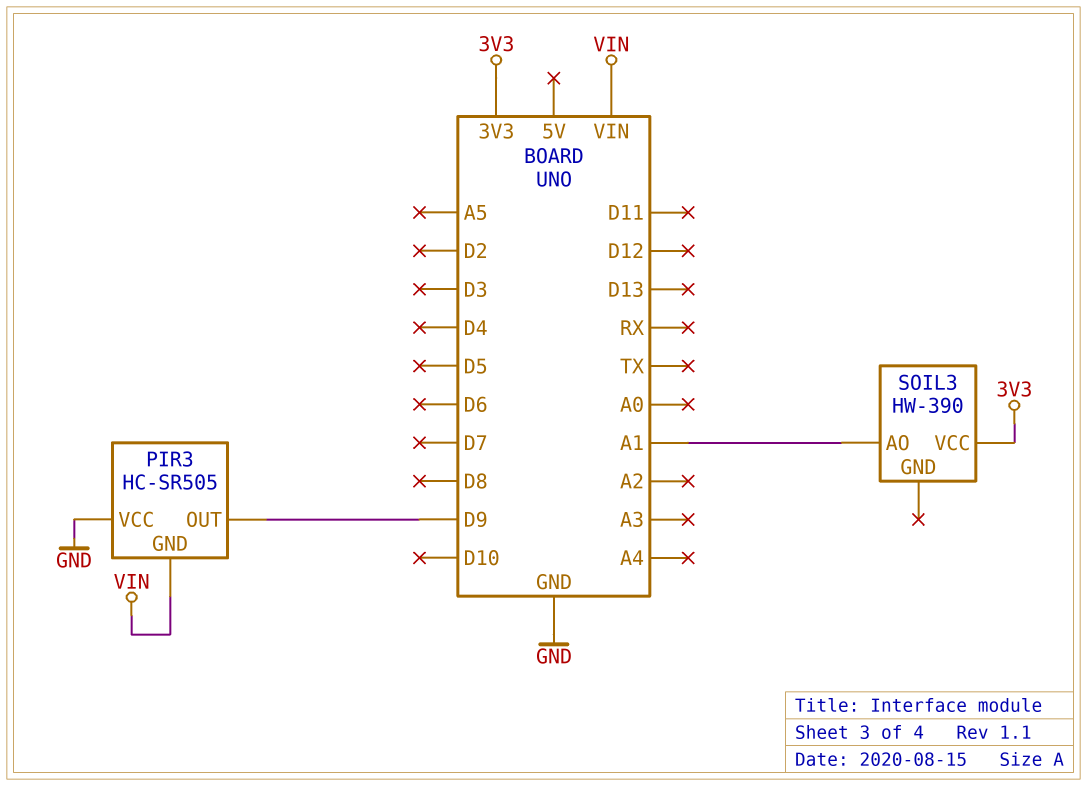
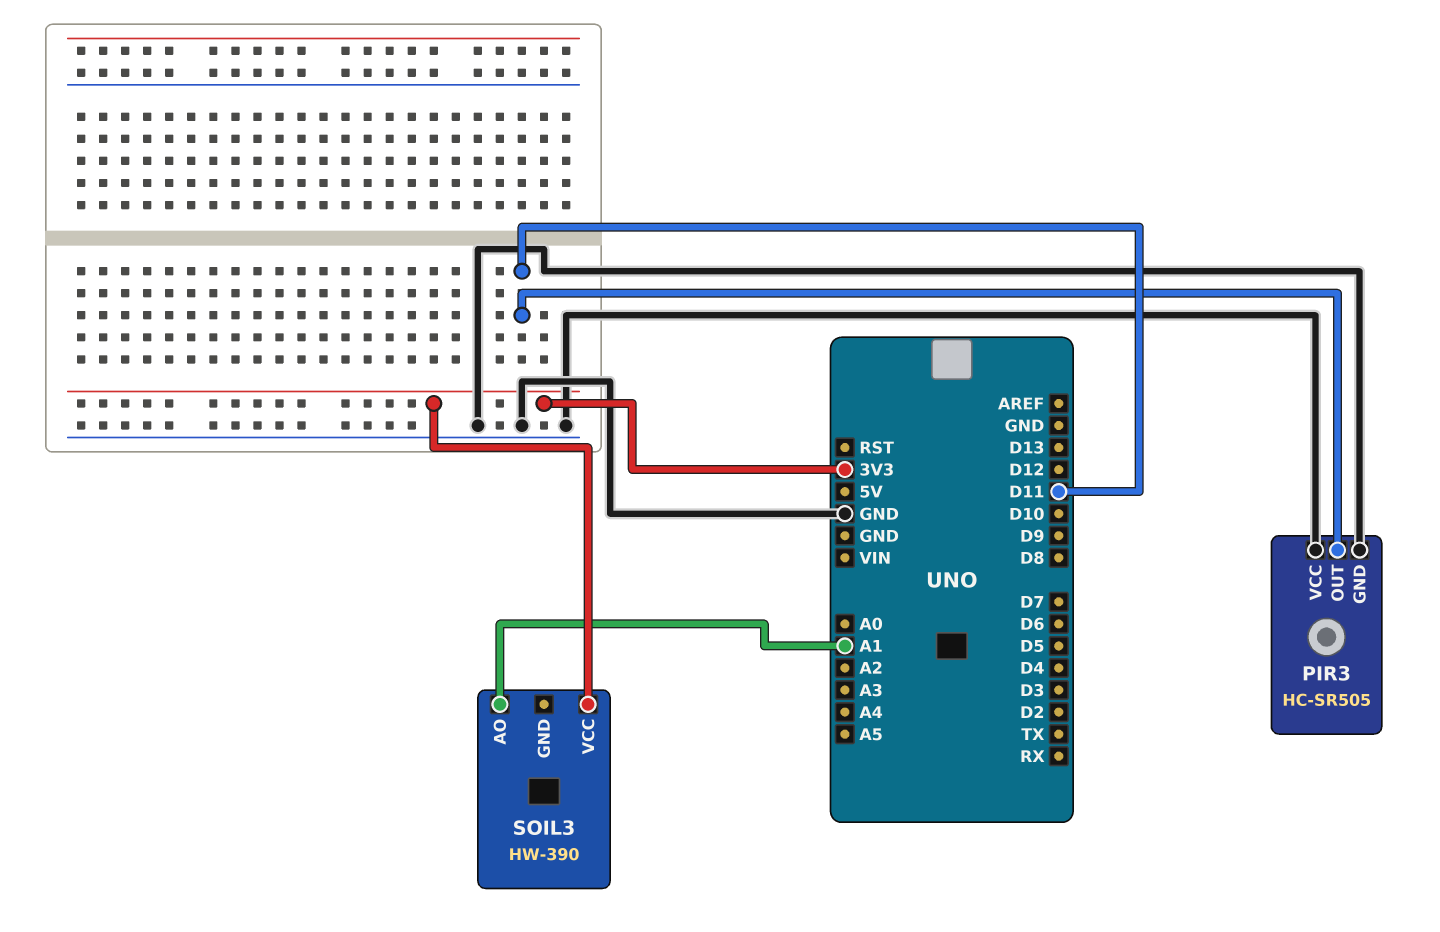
PIR3 pin GND: VIN -> GND
PIR3 pin OUT: D9 -> D11

